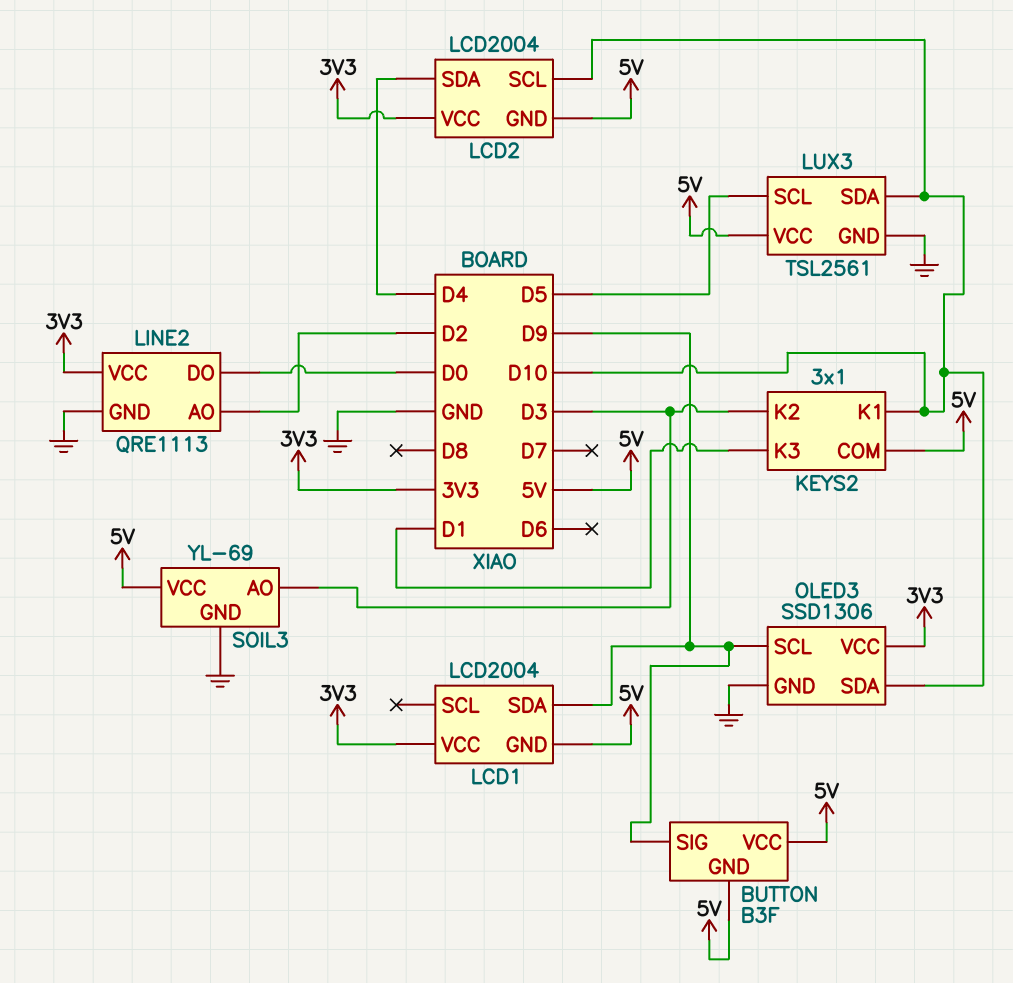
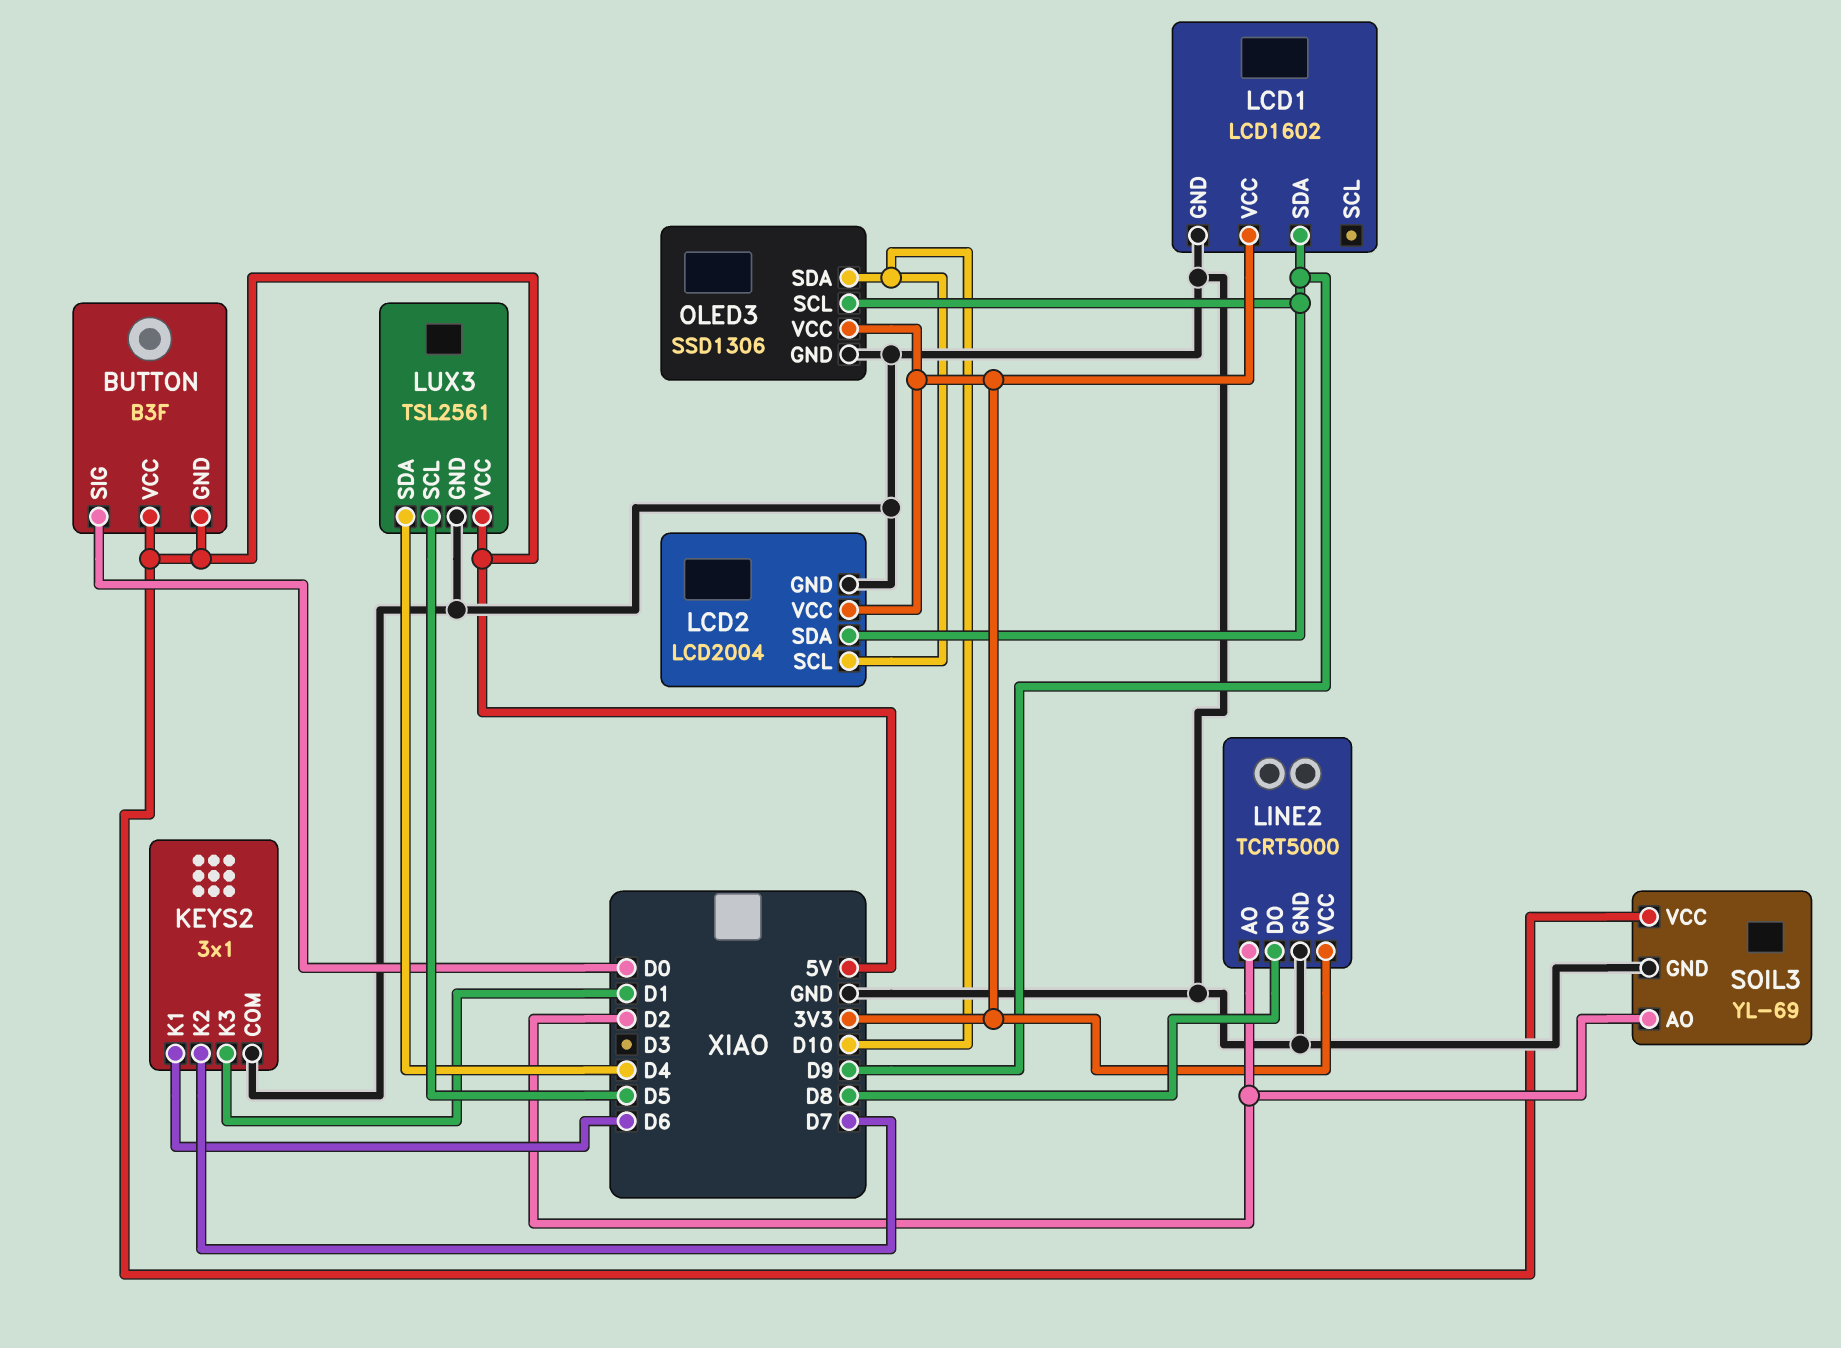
BUTTON pin SIG: D9 -> D0
KEYS2 pin COM: 5V -> GND
KEYS2 pin K1: D10 -> D6
KEYS2 pin K2: D3 -> D7
LCD1: LCD2004 -> LCD1602
LCD1 pin GND: 5V -> GND
LCD2 pin GND: 5V -> GND
LCD2 pin SDA: D4 -> D9
LINE2: QRE1113 -> TCRT5000
LINE2 pin DO: D0 -> D8
LUX3 pin SDA: D10 -> D4
SOIL3 pin AO: D3 -> D2

